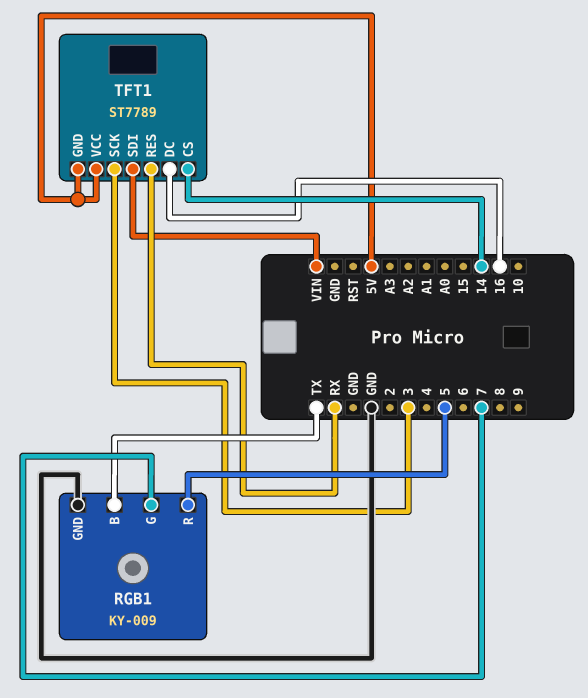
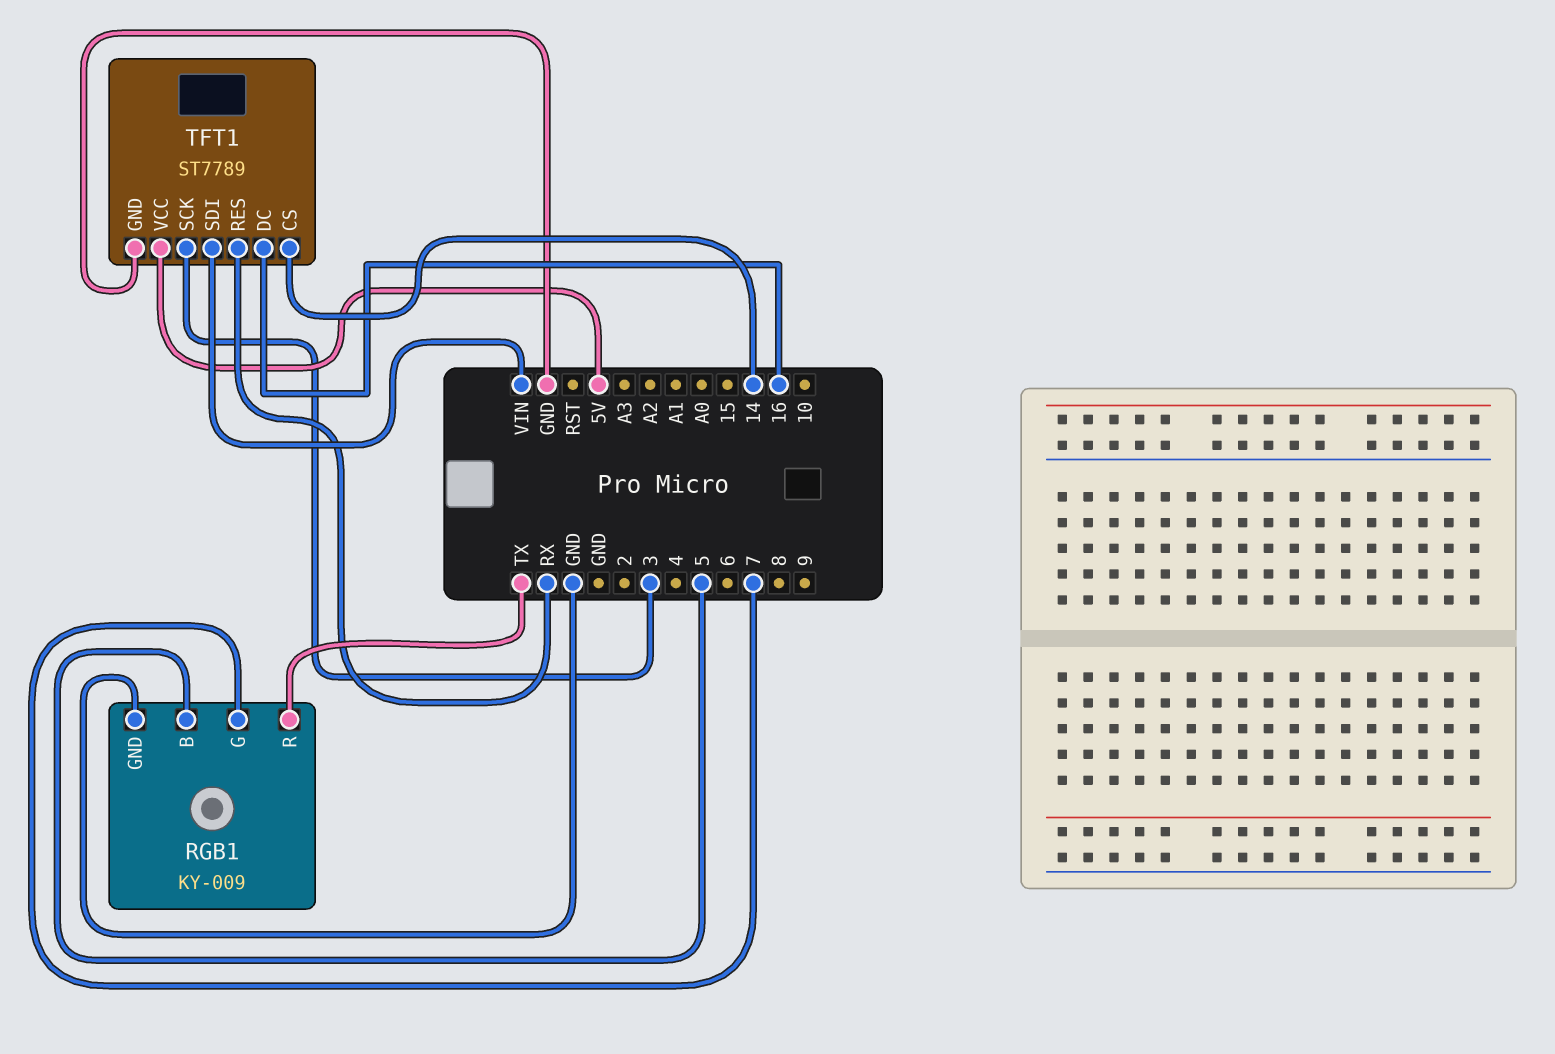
RGB1 pin B: TX -> 5
RGB1 pin R: 5 -> TX
TFT1 pin GND: 5V -> GND

